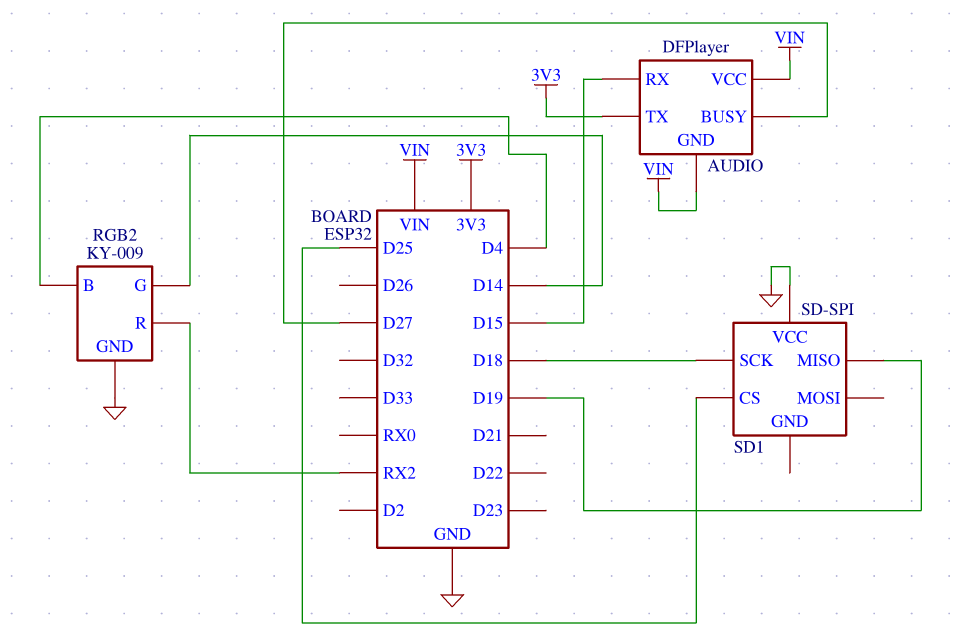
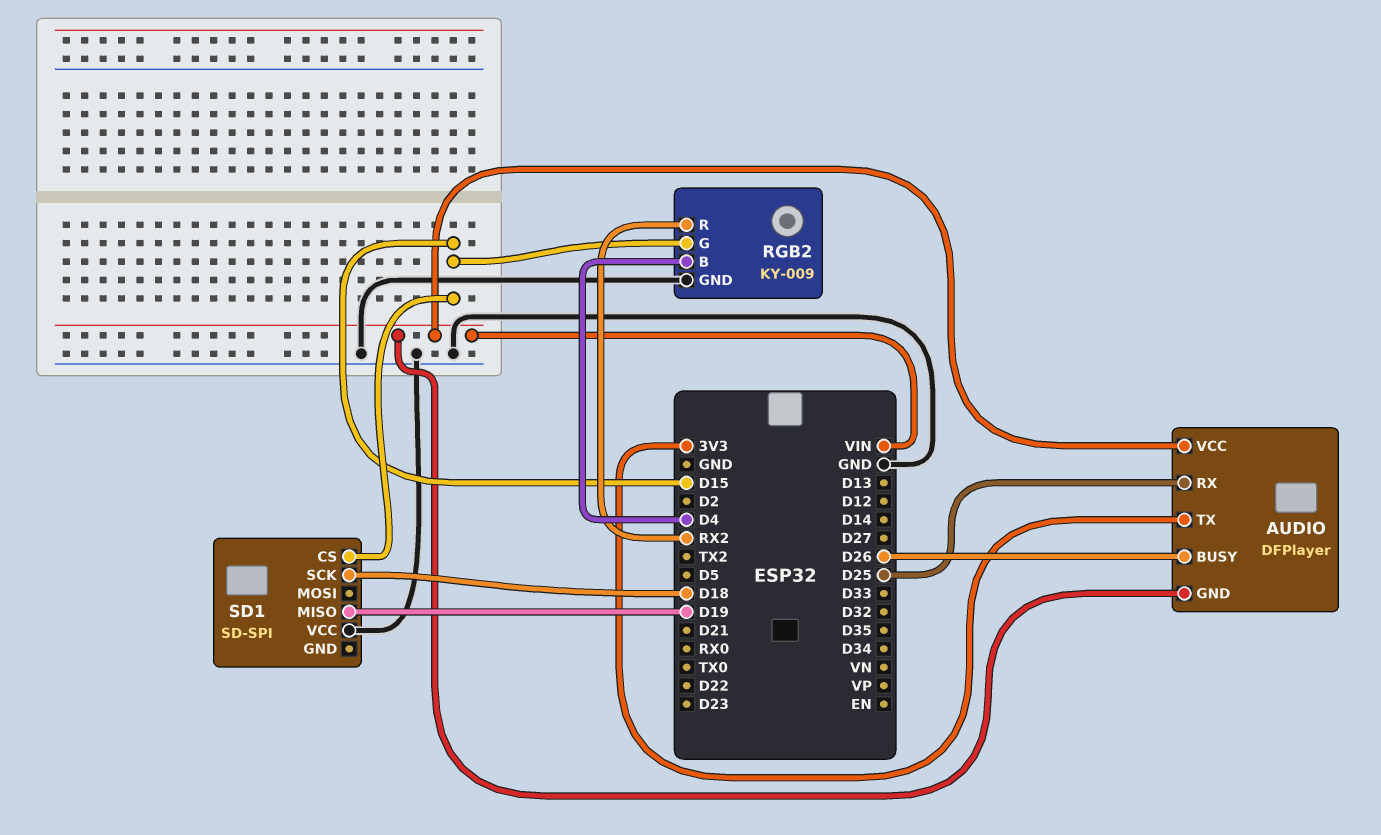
AUDIO pin BUSY: D27 -> D26
AUDIO pin RX: D15 -> D25
RGB2 pin G: D14 -> D15
SD1 pin CS: D25 -> D15

